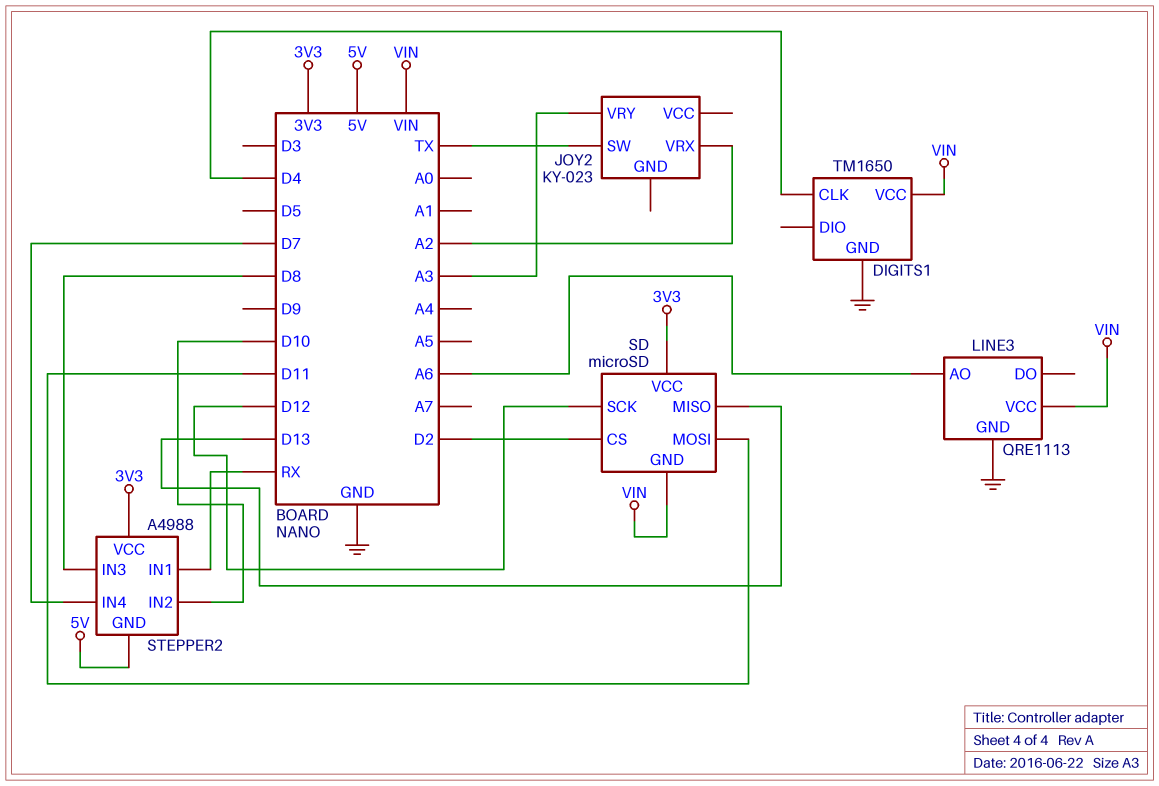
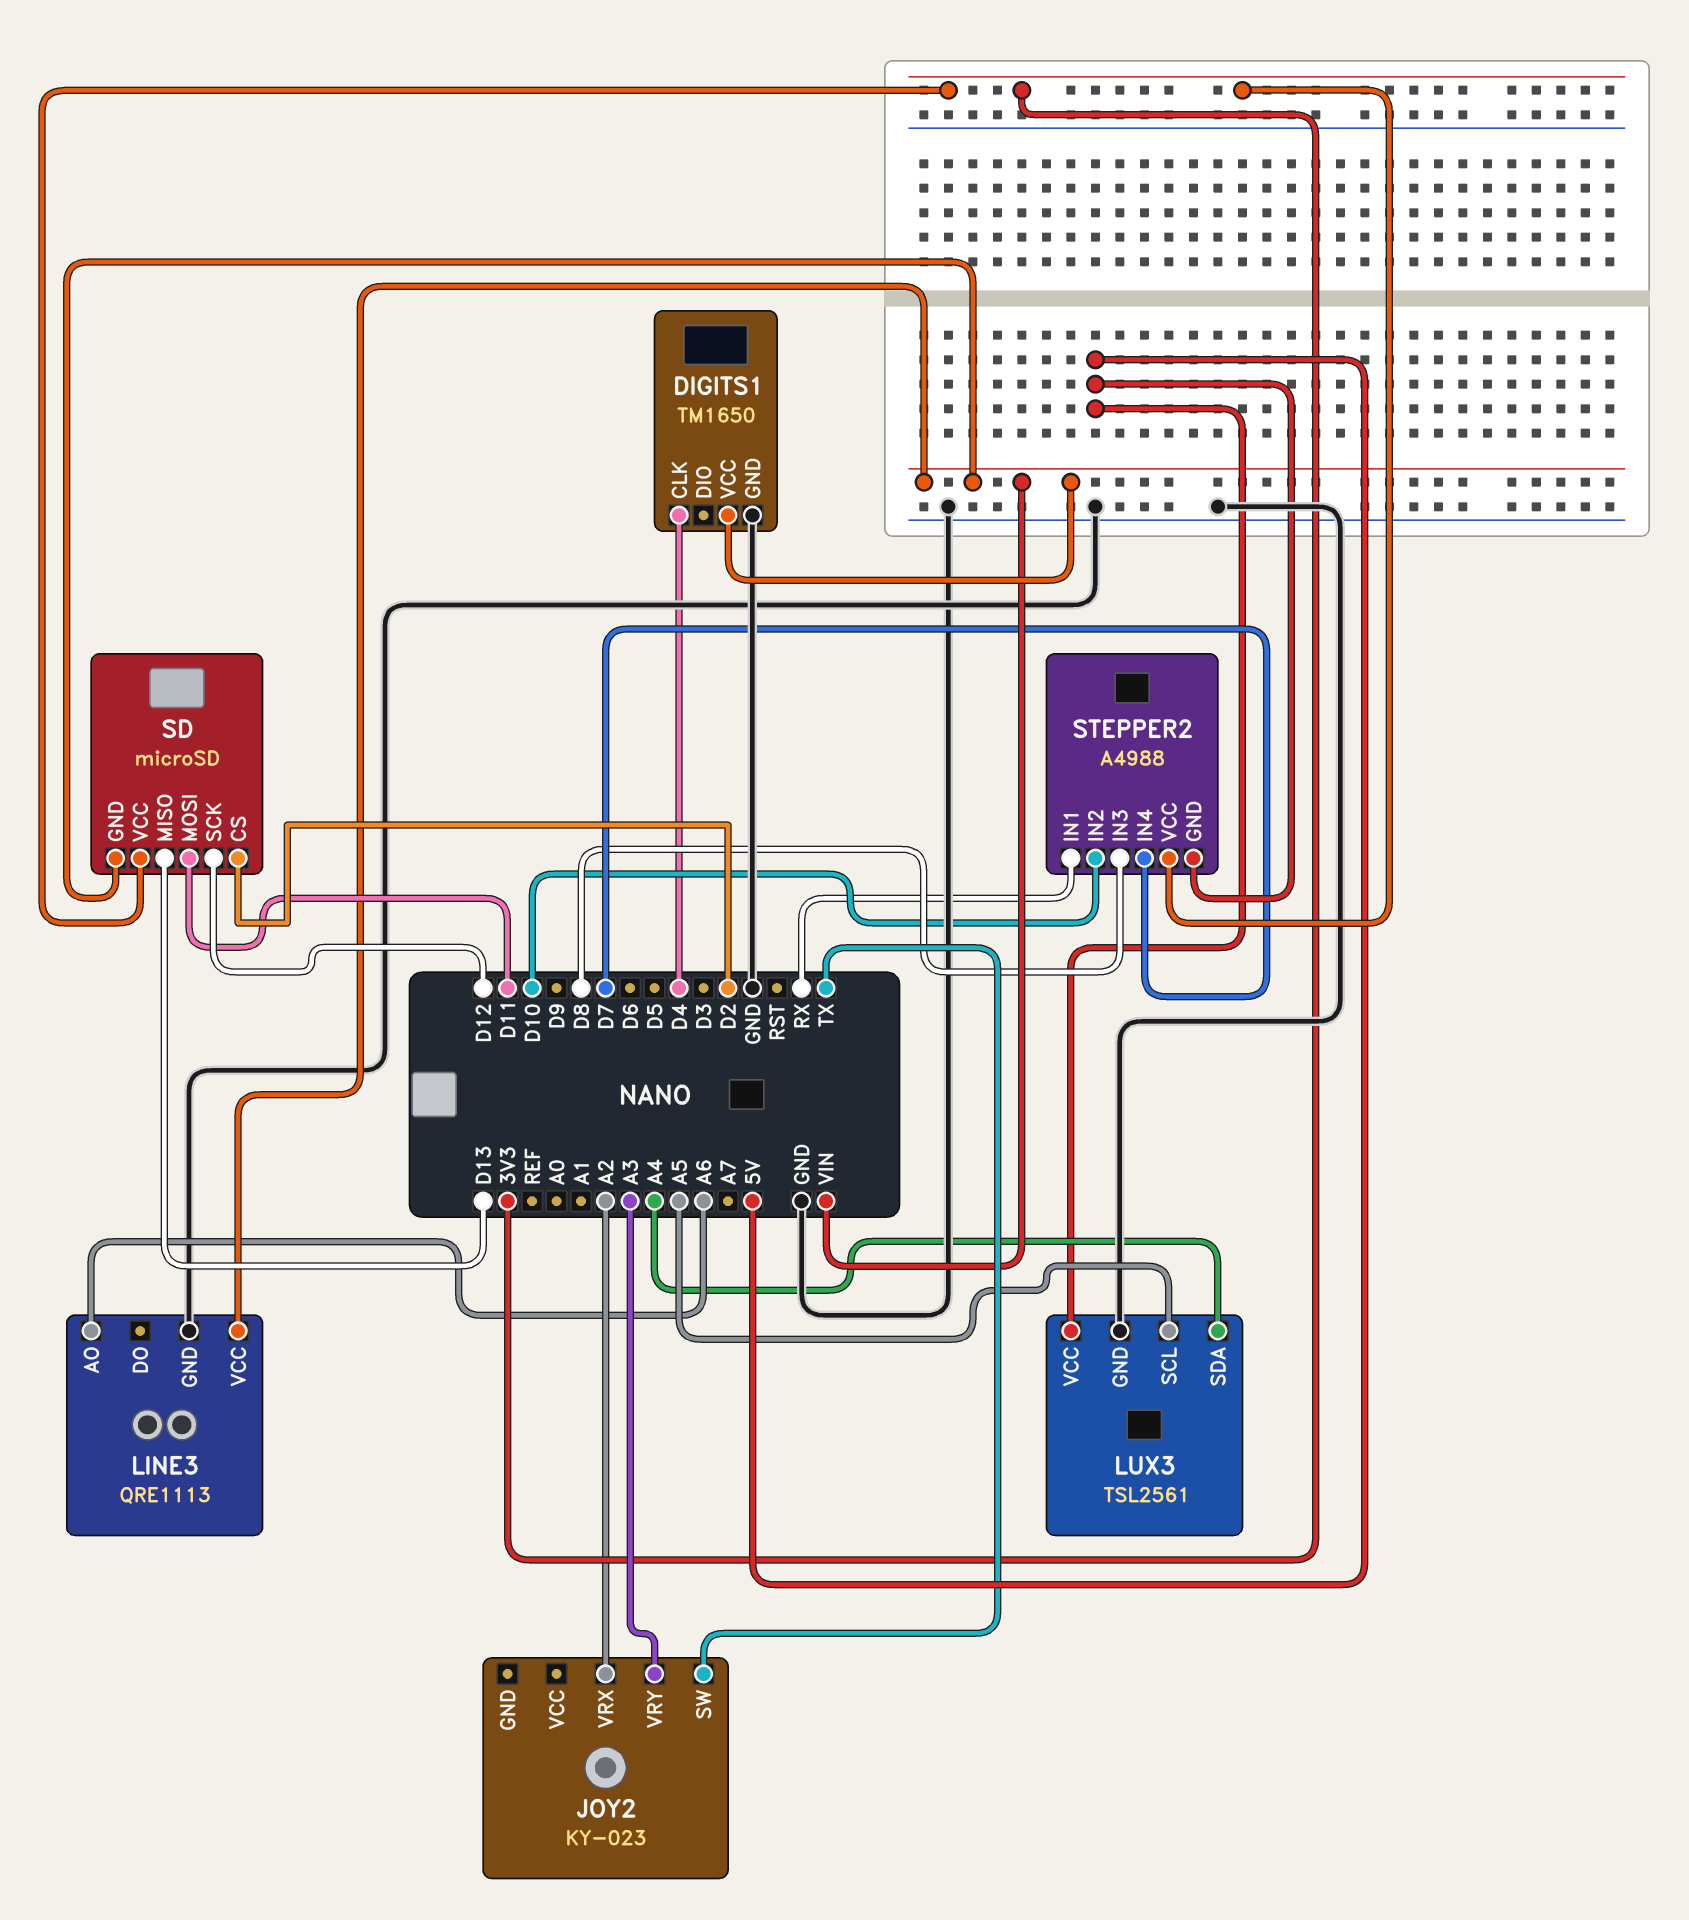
LUX3: none -> TSL2561
LUX3 pin GND: none -> GND
LUX3 pin SCL: none -> A5
LUX3 pin SDA: none -> A4
LUX3 pin VCC: none -> 5V

